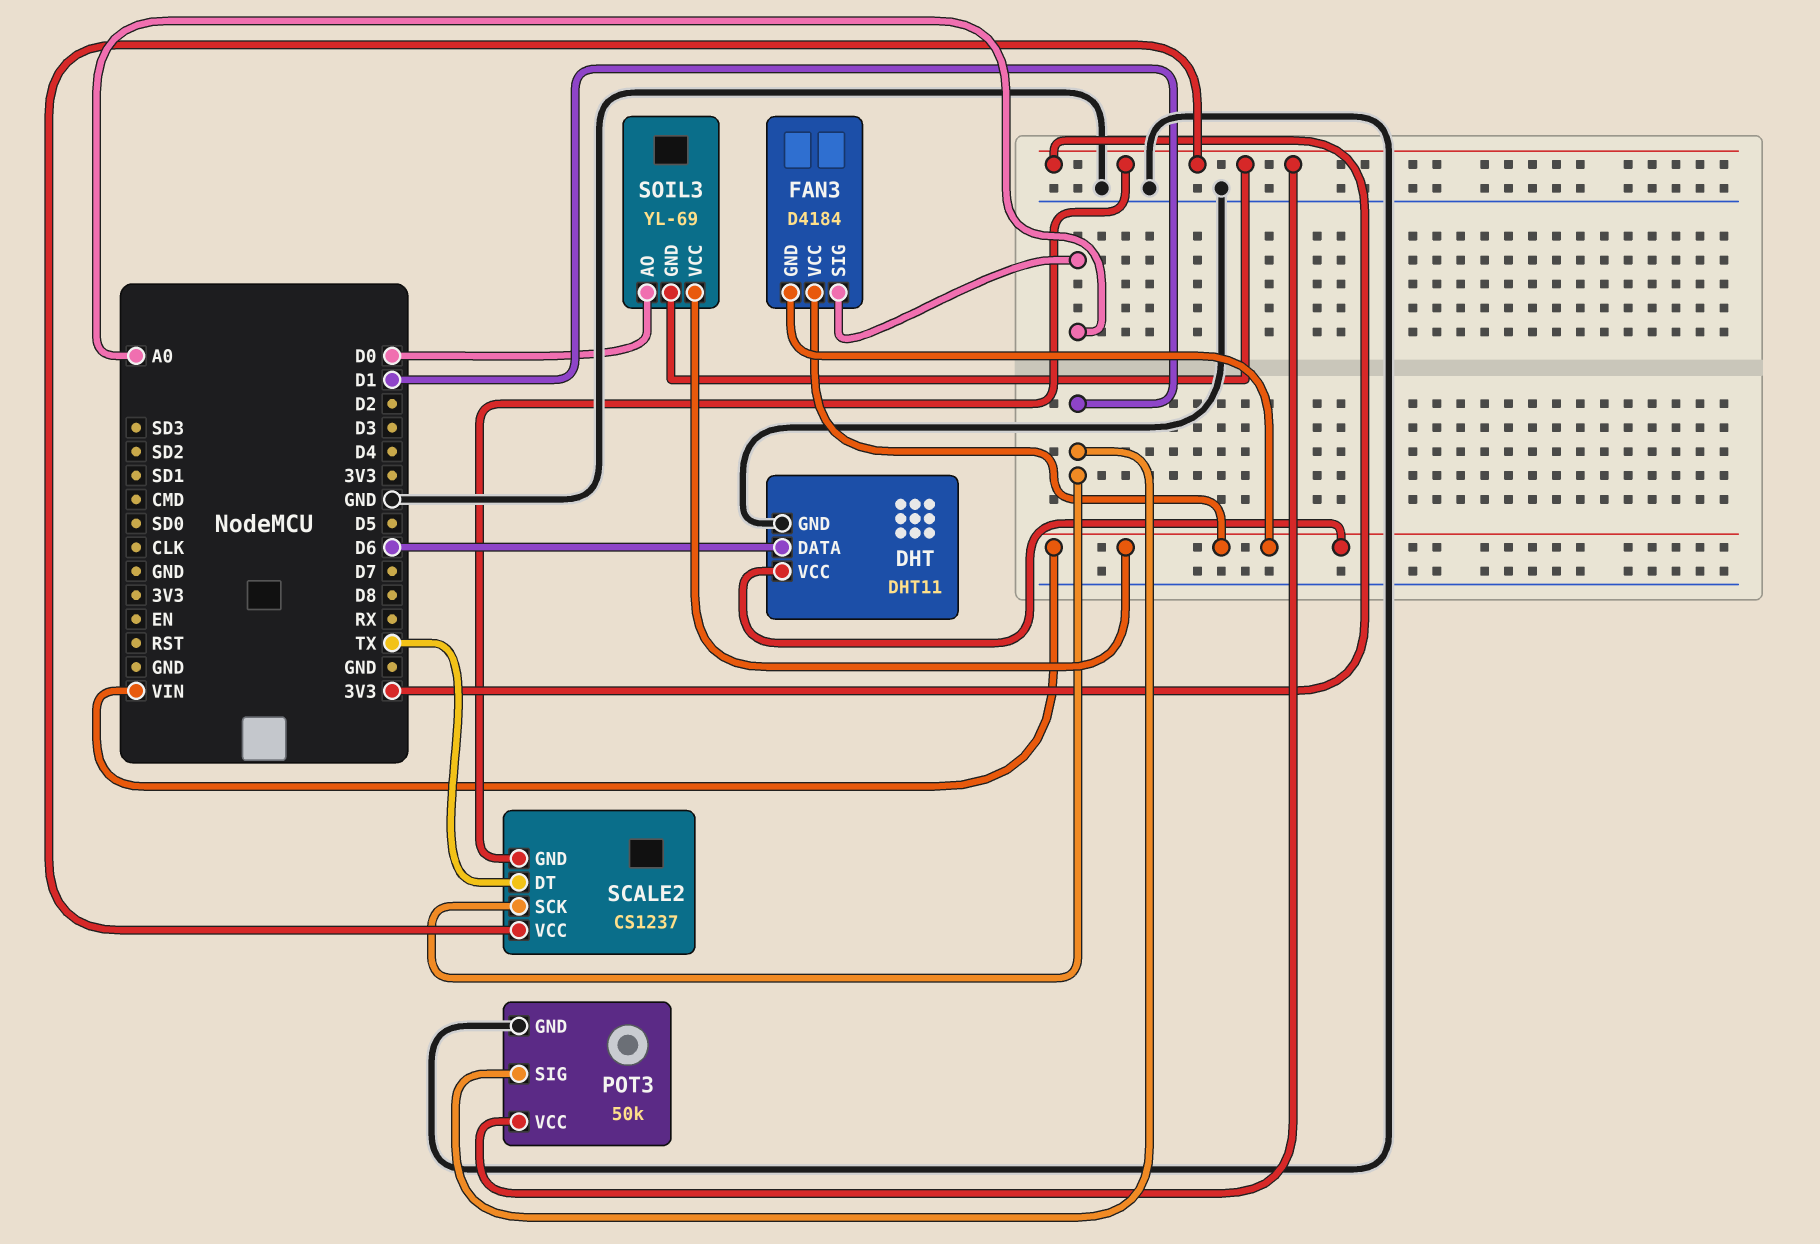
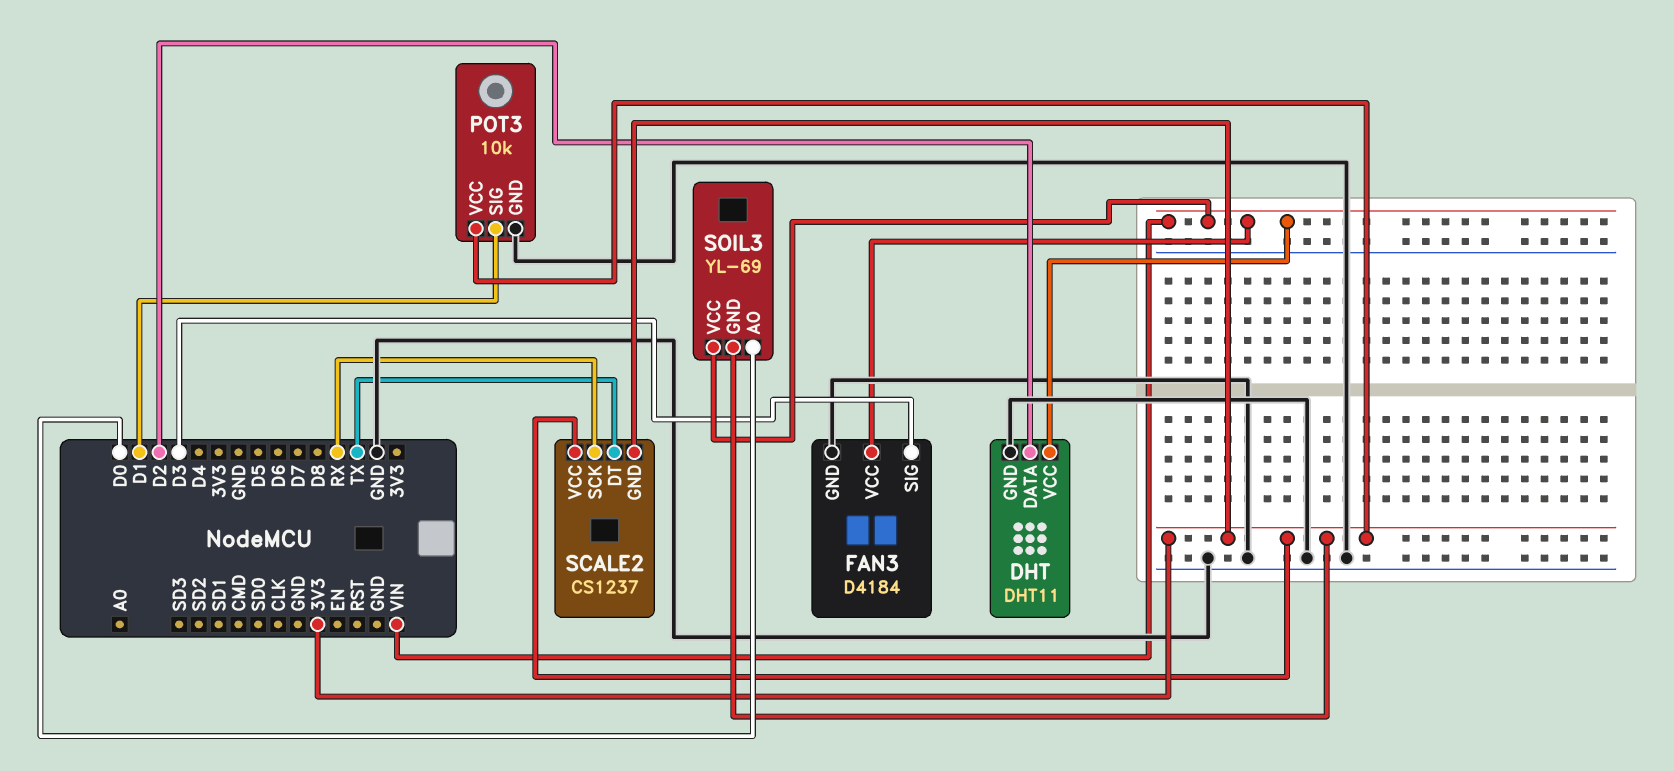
DHT pin DATA: D6 -> D2
FAN3 pin GND: VIN -> GND
FAN3 pin SIG: A0 -> D3
POT3: 50k -> 10k
SCALE2 pin SCK: D1 -> RX

